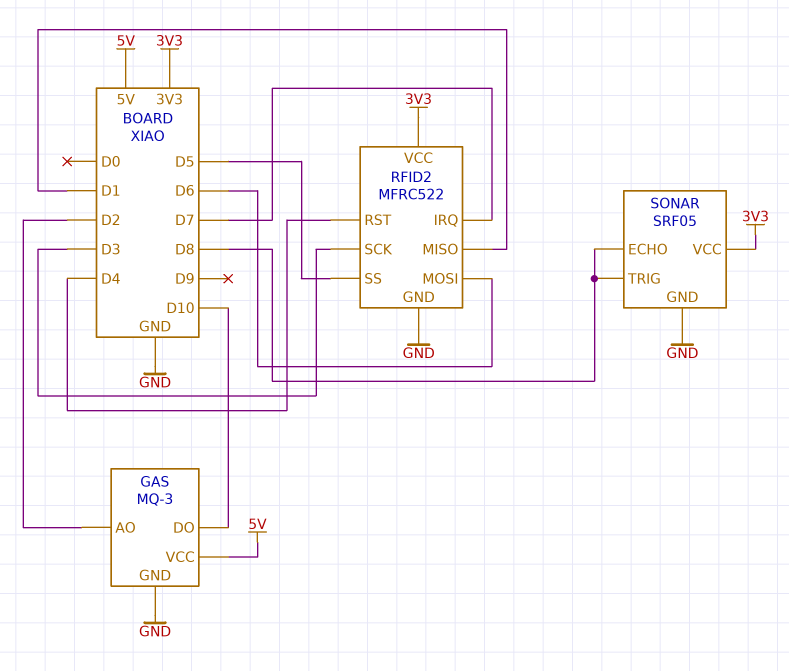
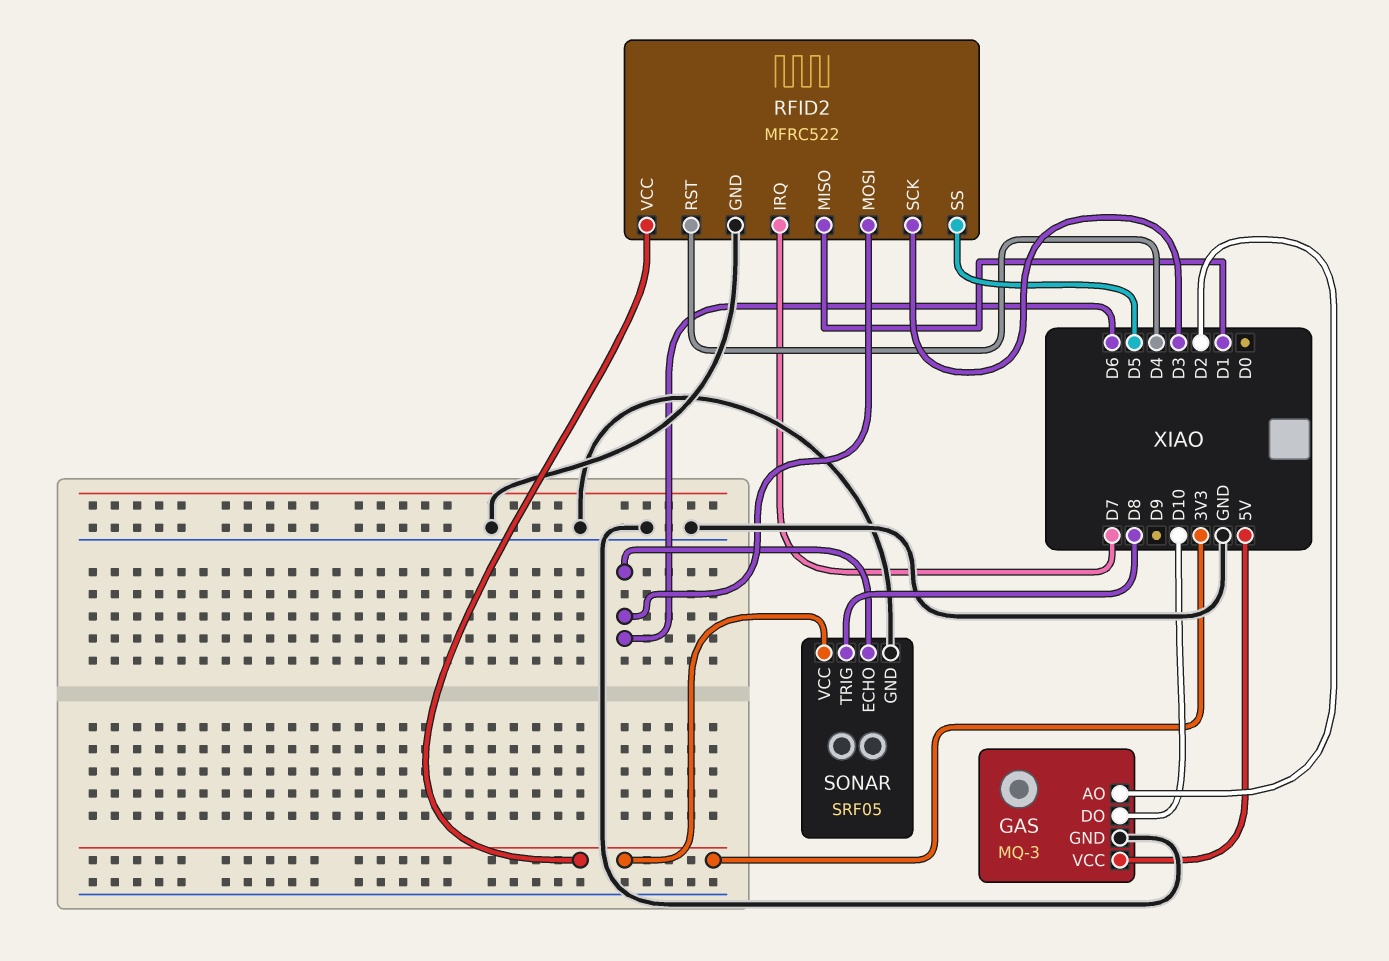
SONAR pin ECHO: D8 -> D6

